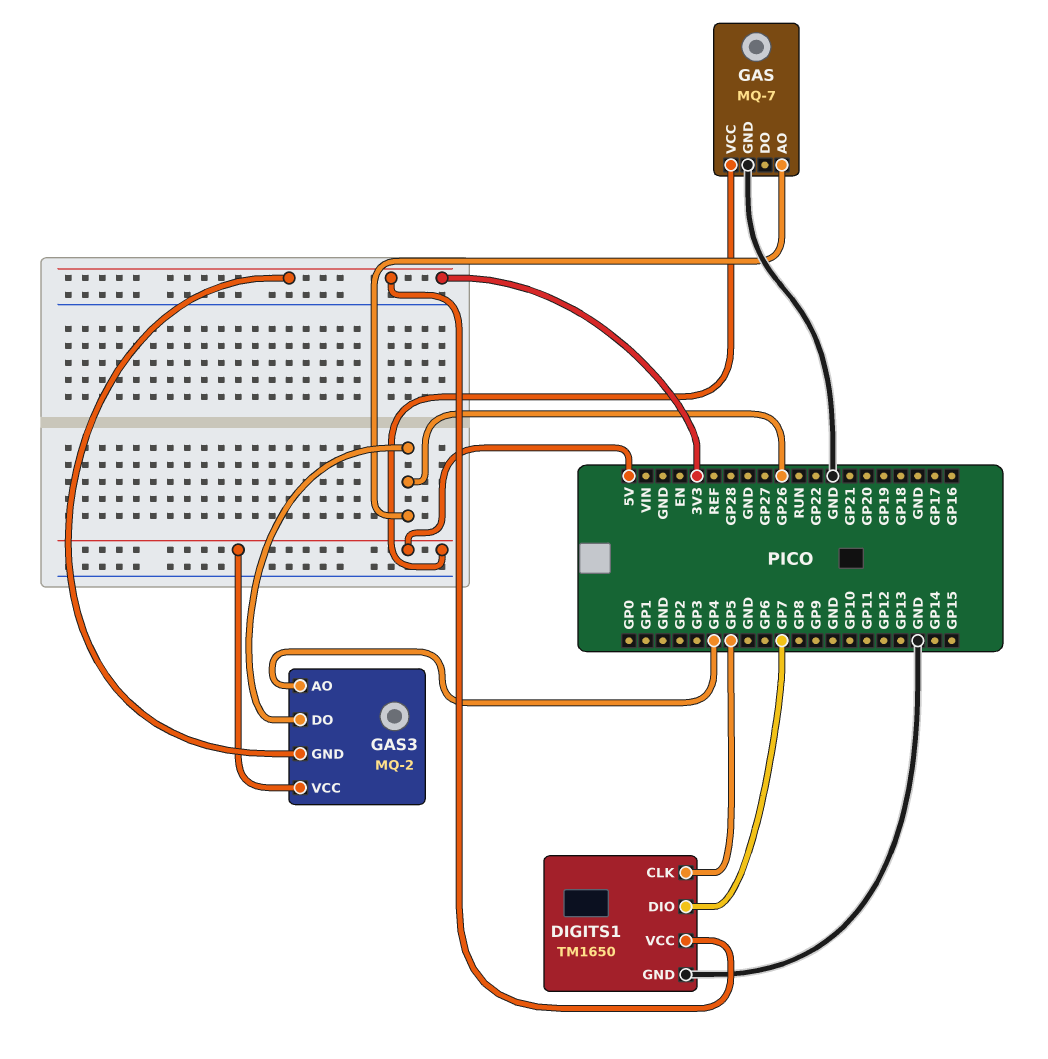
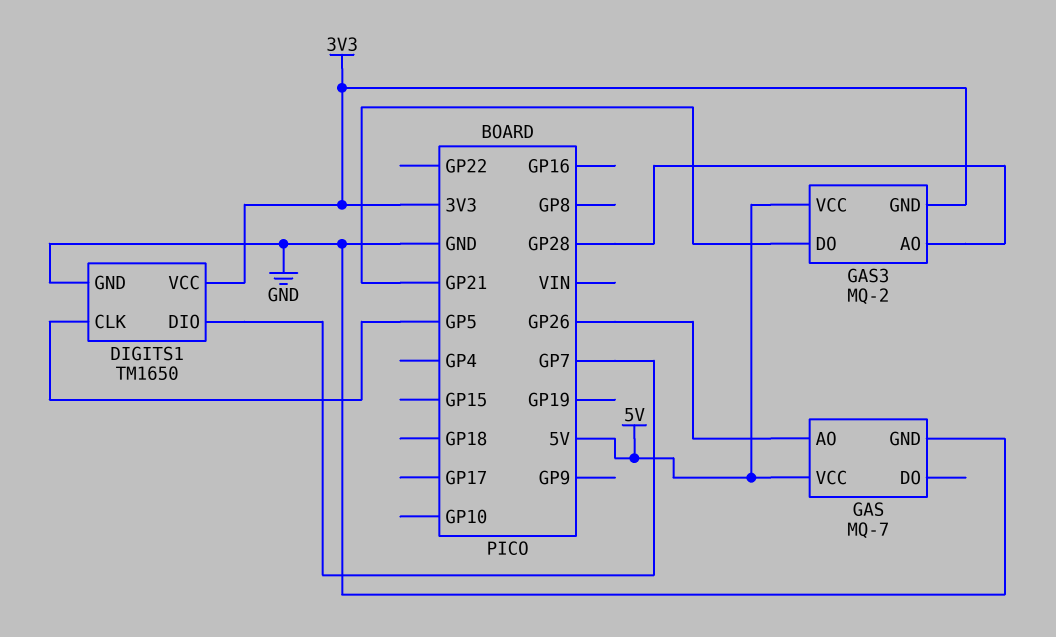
GAS3 pin AO: GP4 -> GP28
GAS3 pin DO: GP26 -> GP21

